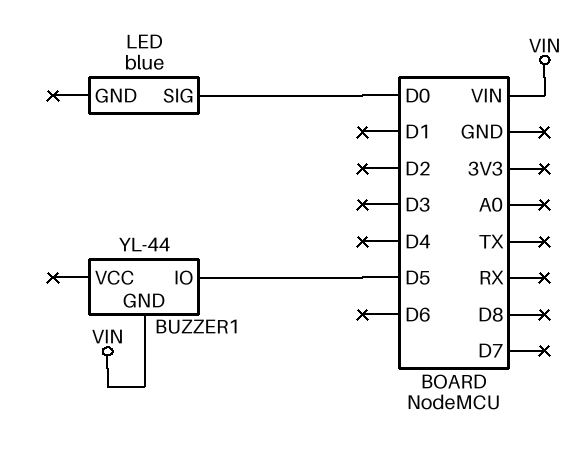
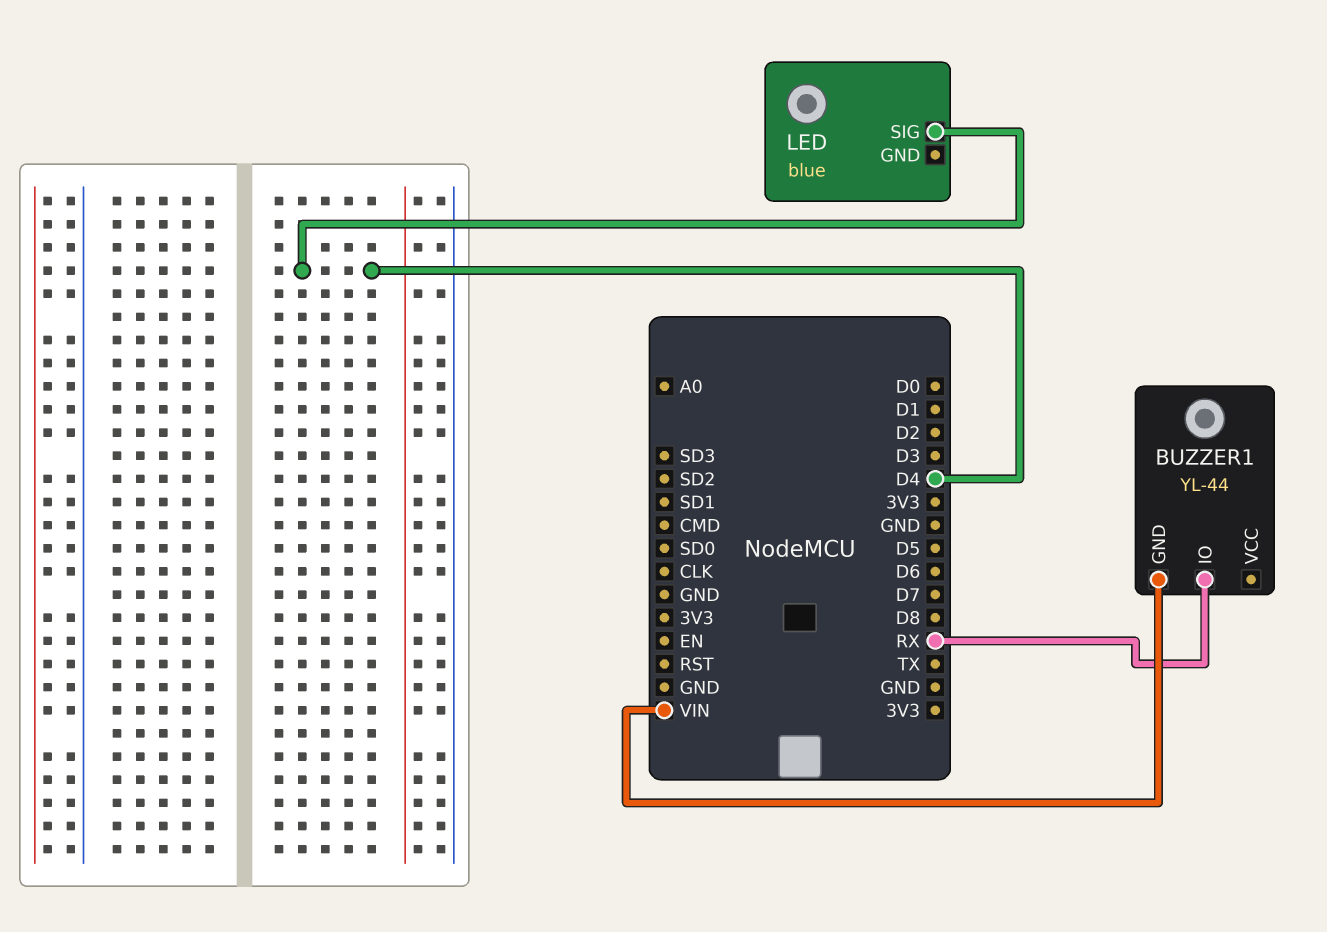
BUZZER1 pin IO: D5 -> RX
LED pin SIG: D0 -> D4

